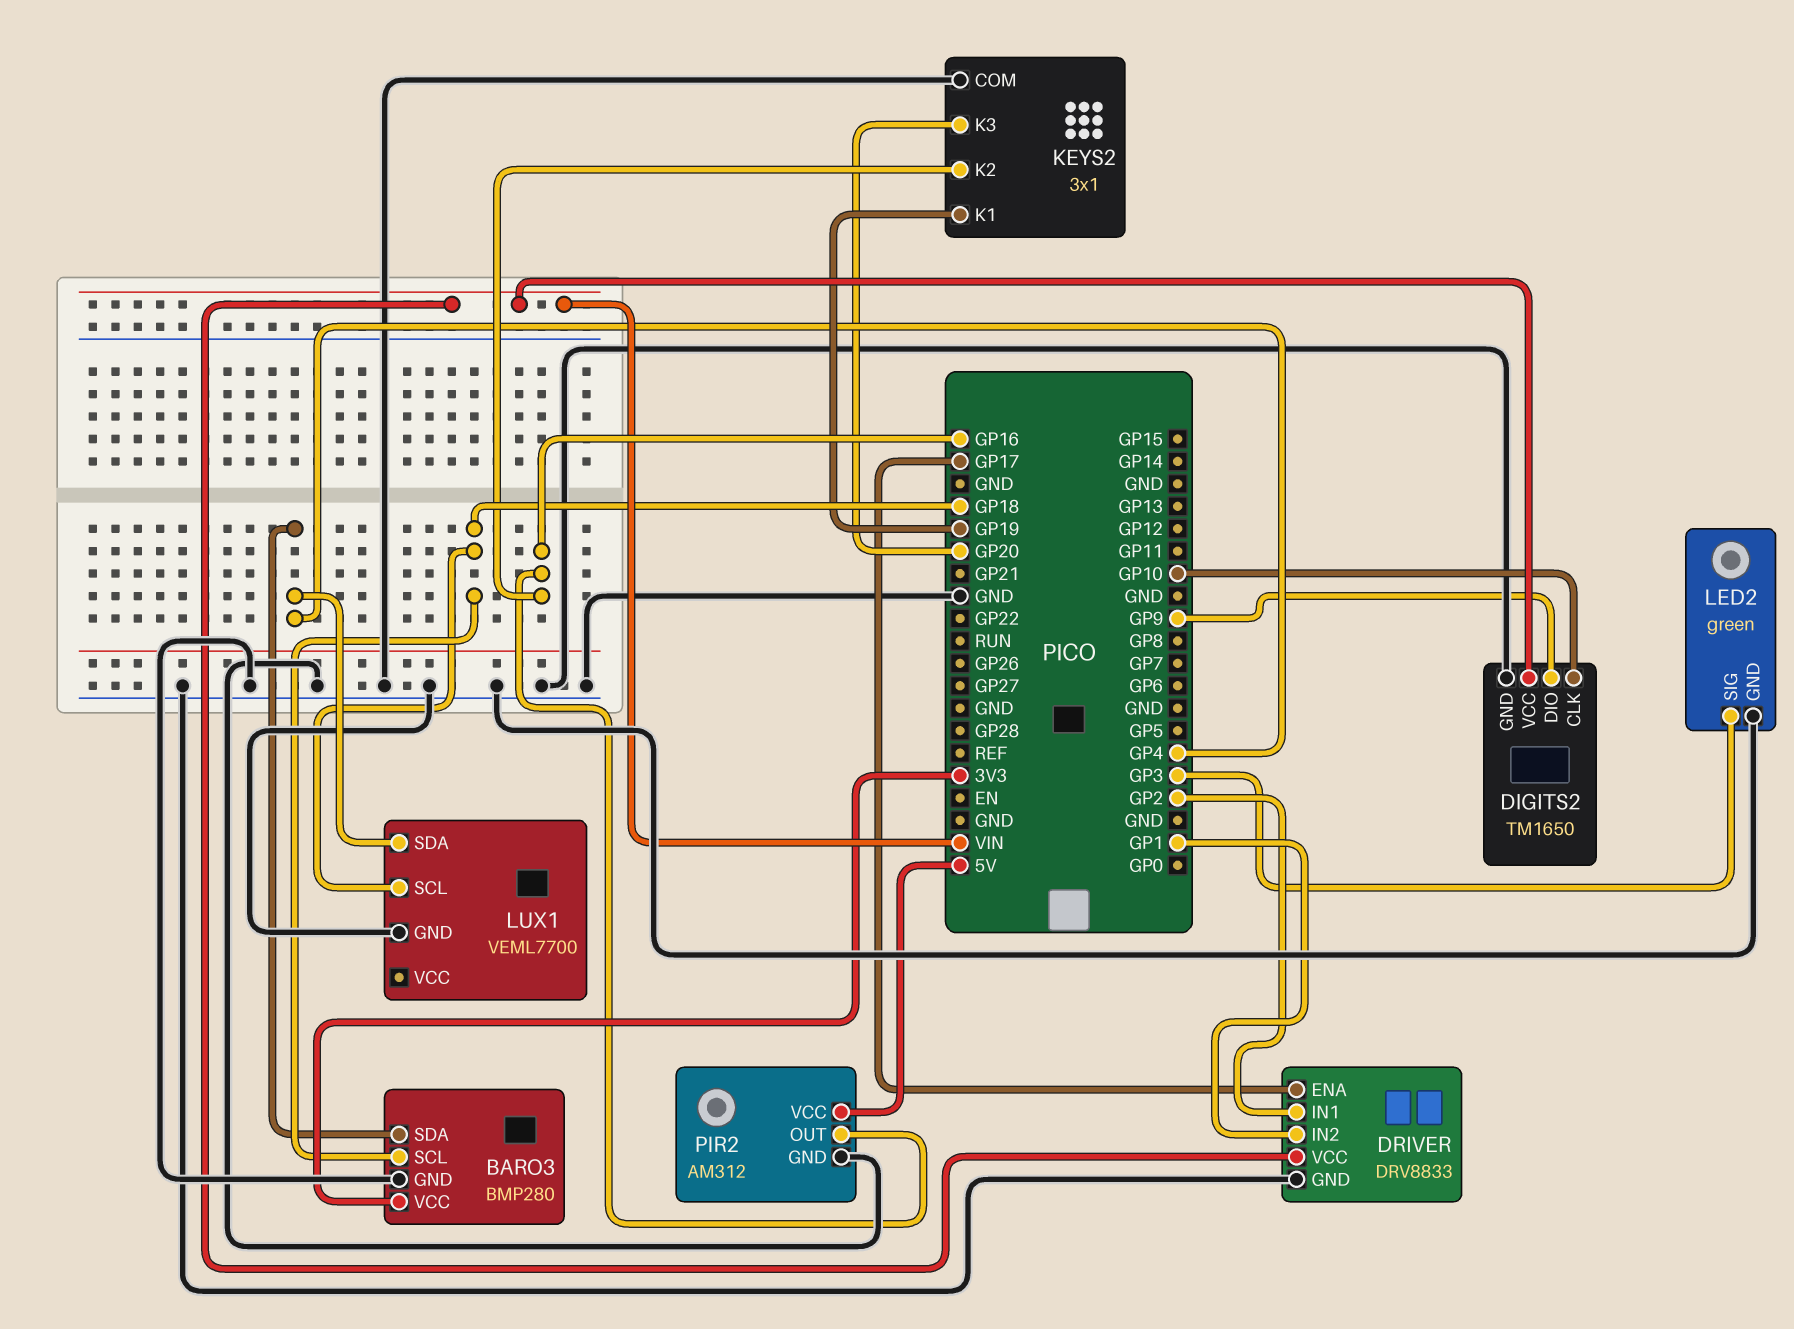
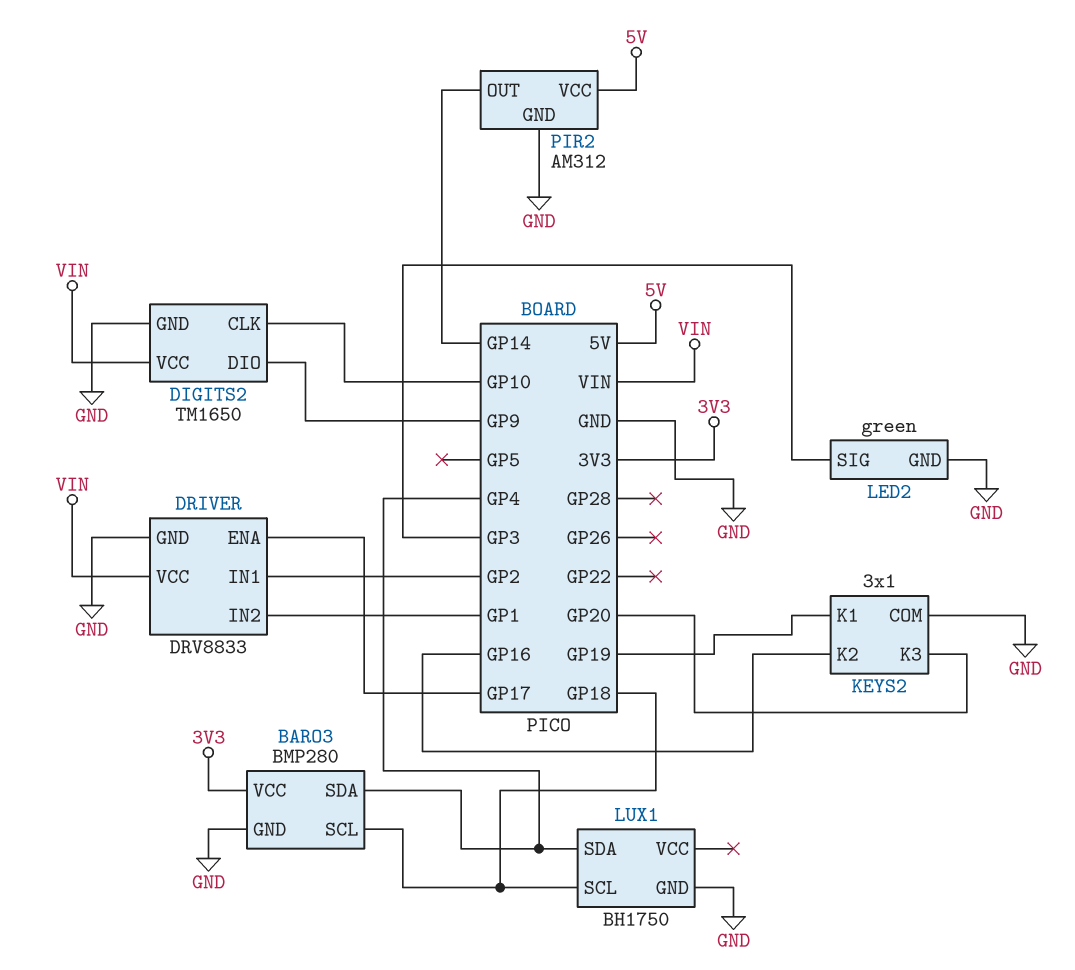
LUX1: VEML7700 -> BH1750
PIR2 pin OUT: GP16 -> GP14

